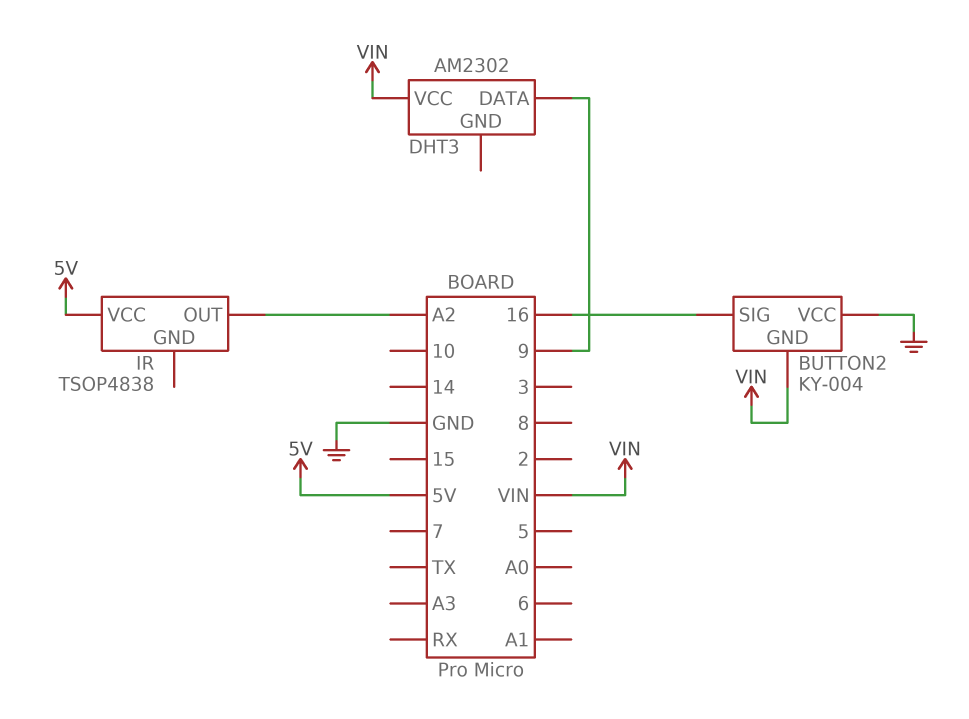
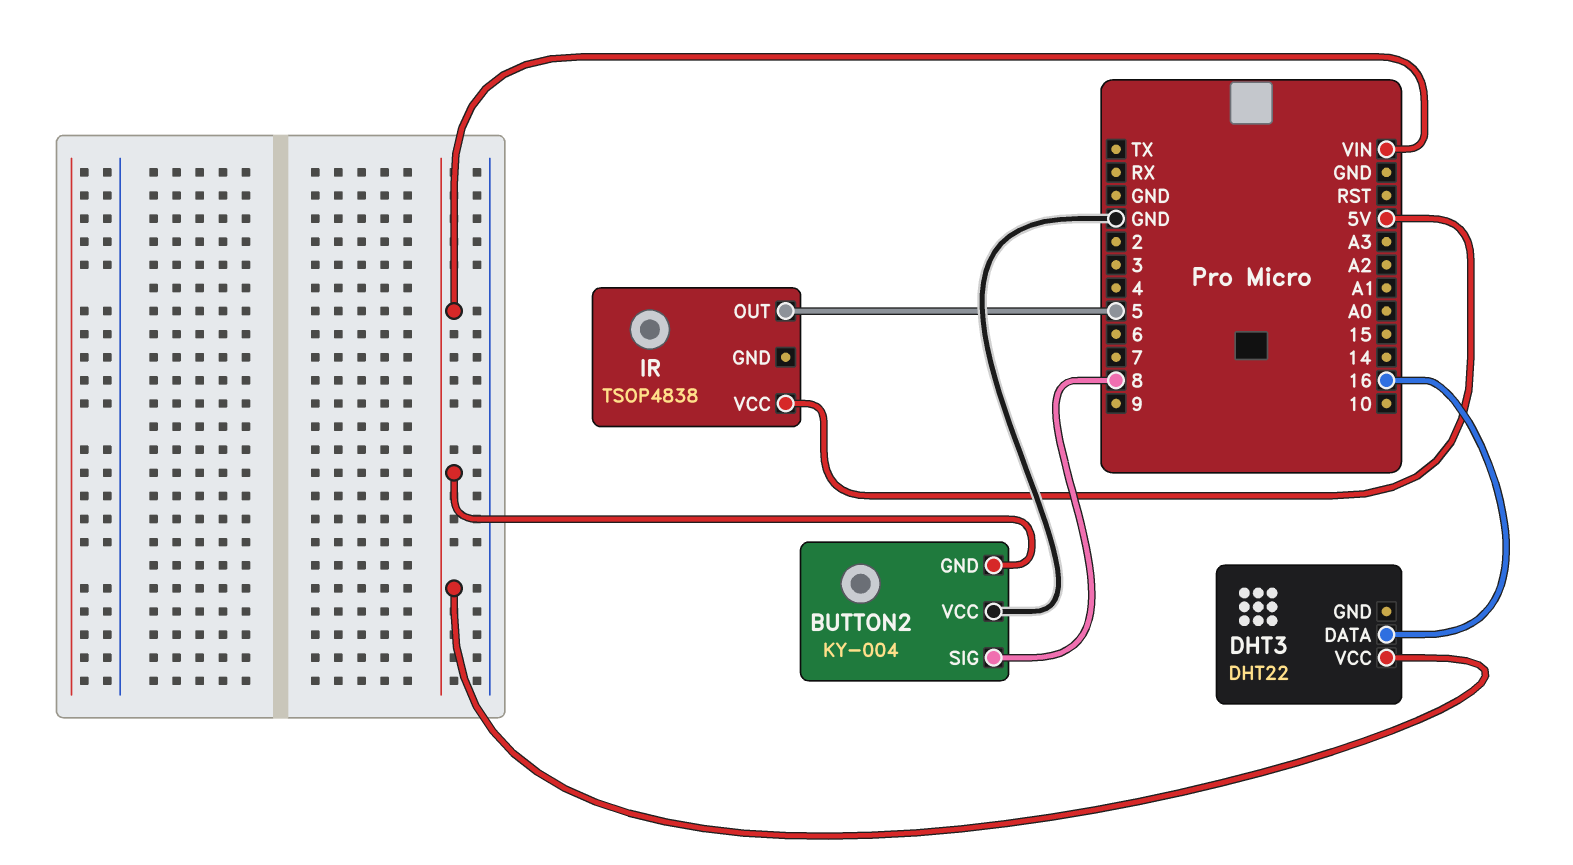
BUTTON2 pin SIG: 16 -> 8
DHT3: AM2302 -> DHT22
DHT3 pin DATA: 9 -> 16
IR pin OUT: A2 -> 5

